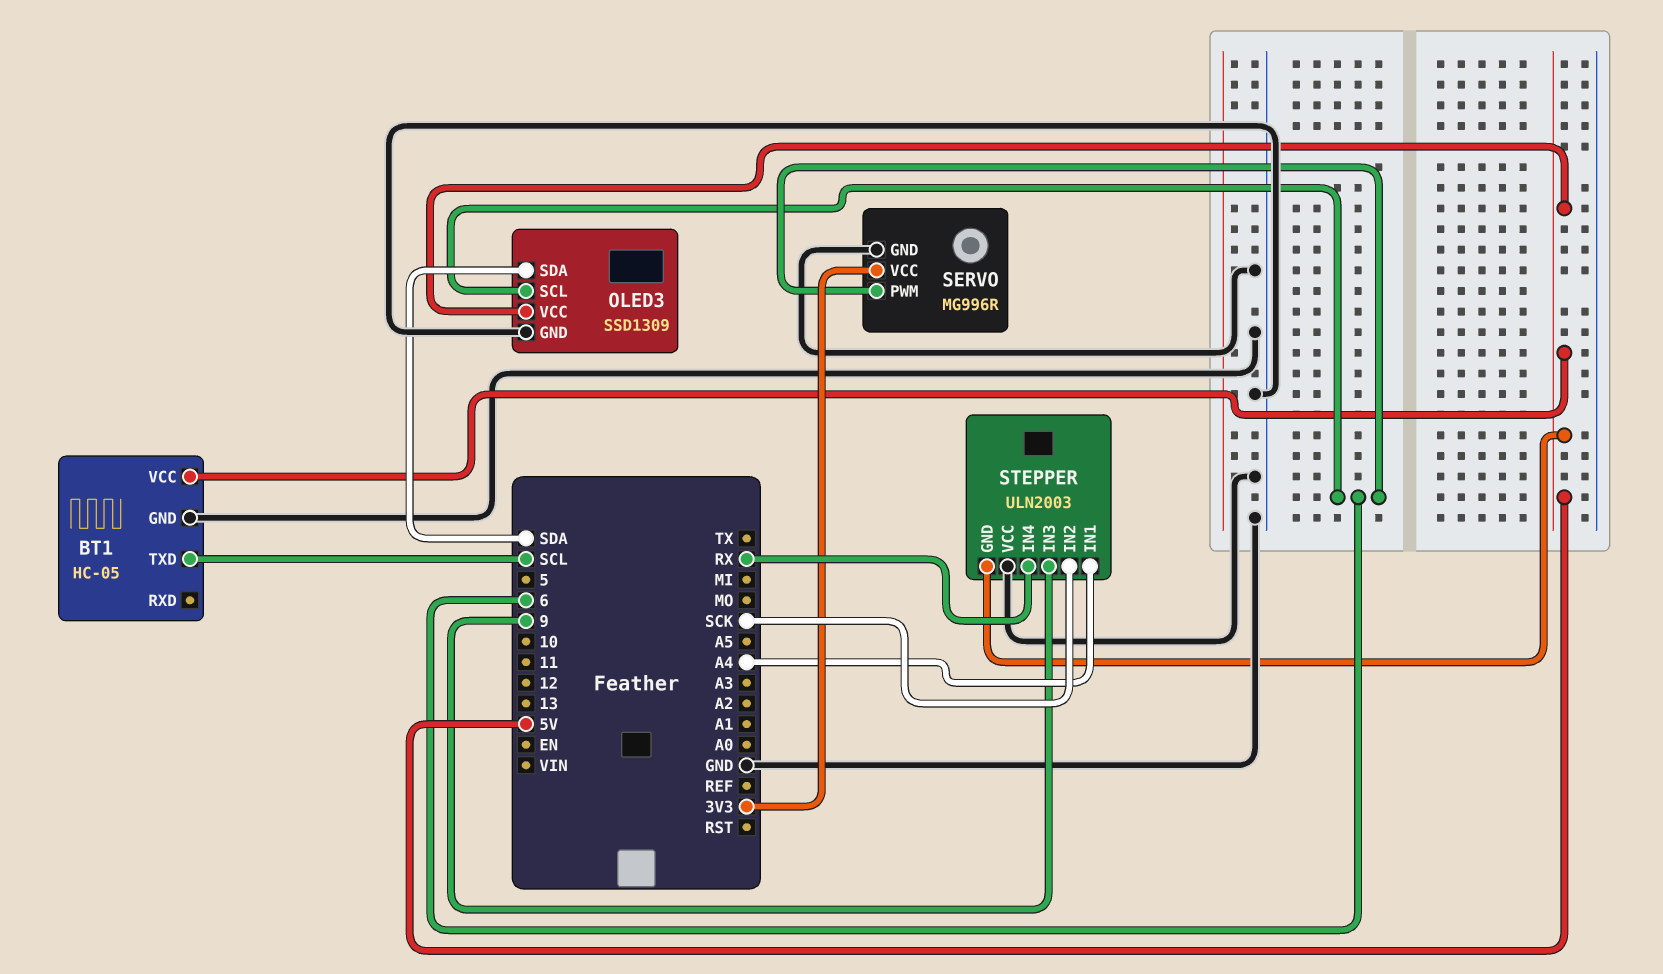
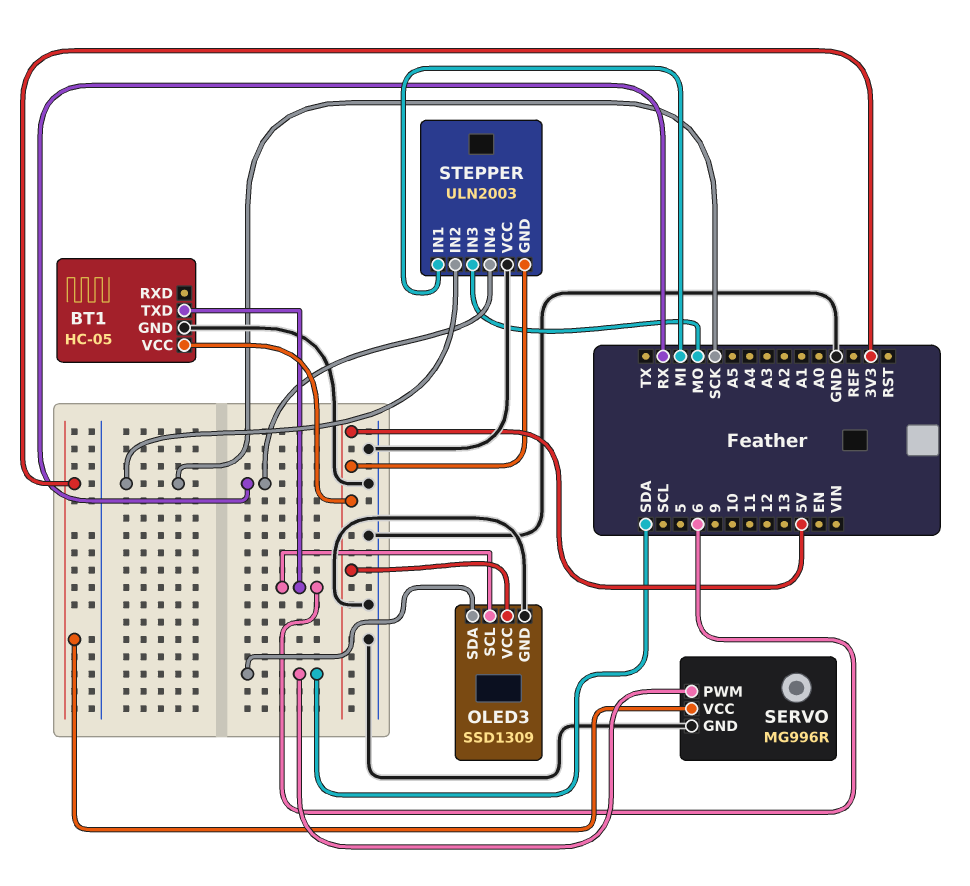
BT1 pin TXD: SCL -> 6
SERVO pin PWM: 6 -> SDA
STEPPER pin IN1: A4 -> MI
STEPPER pin IN3: 9 -> MO

